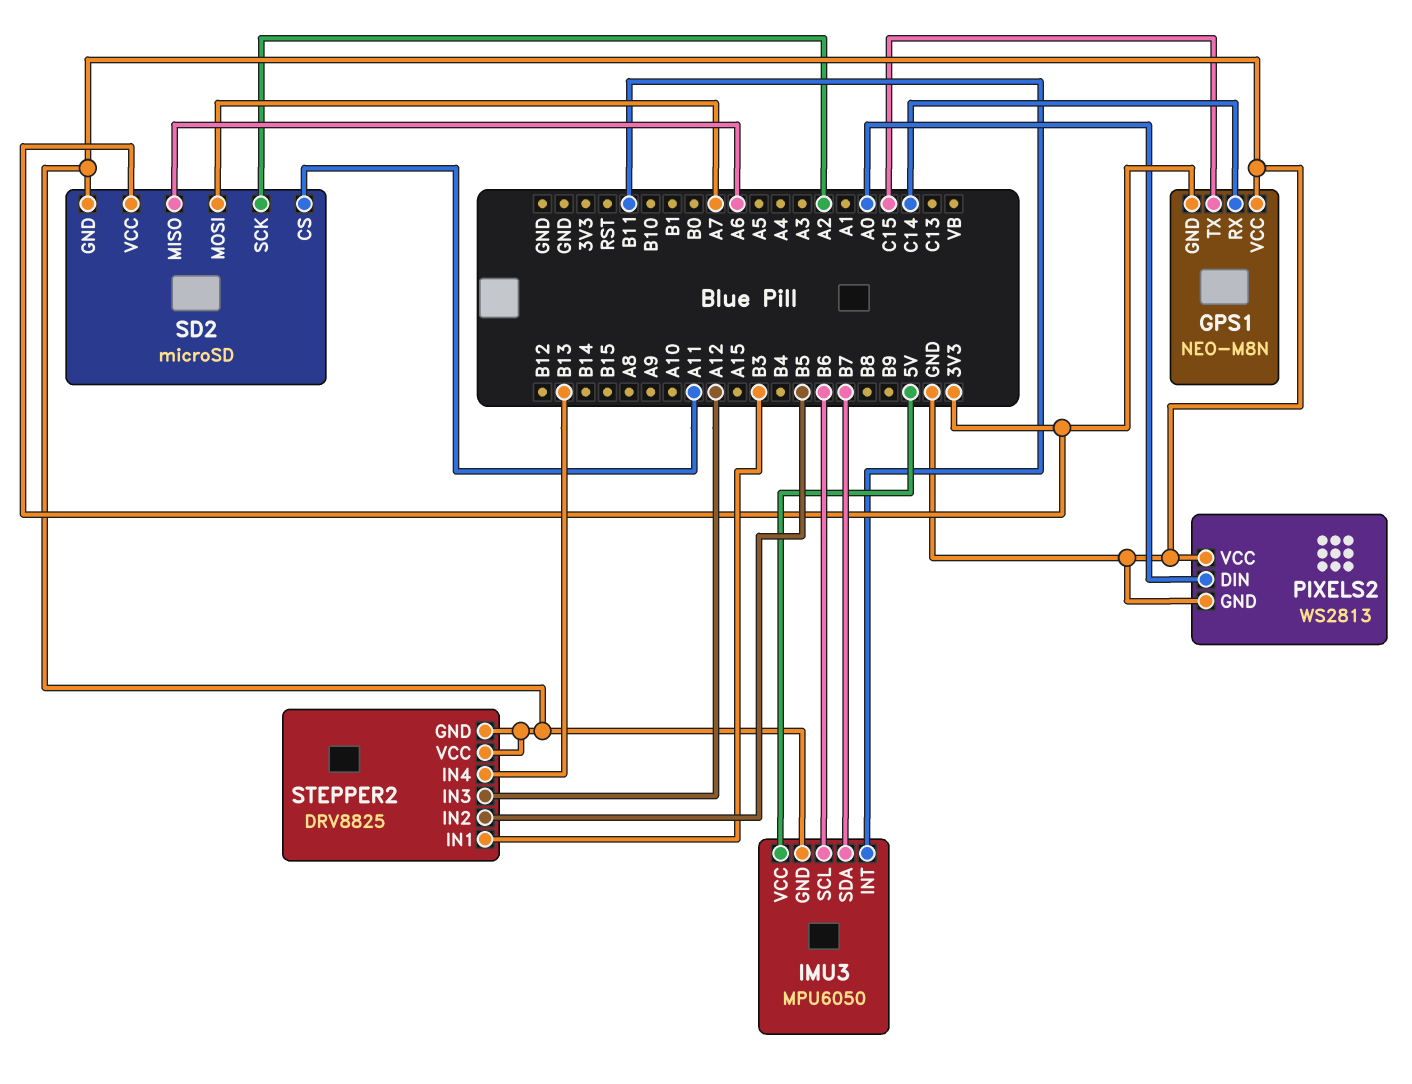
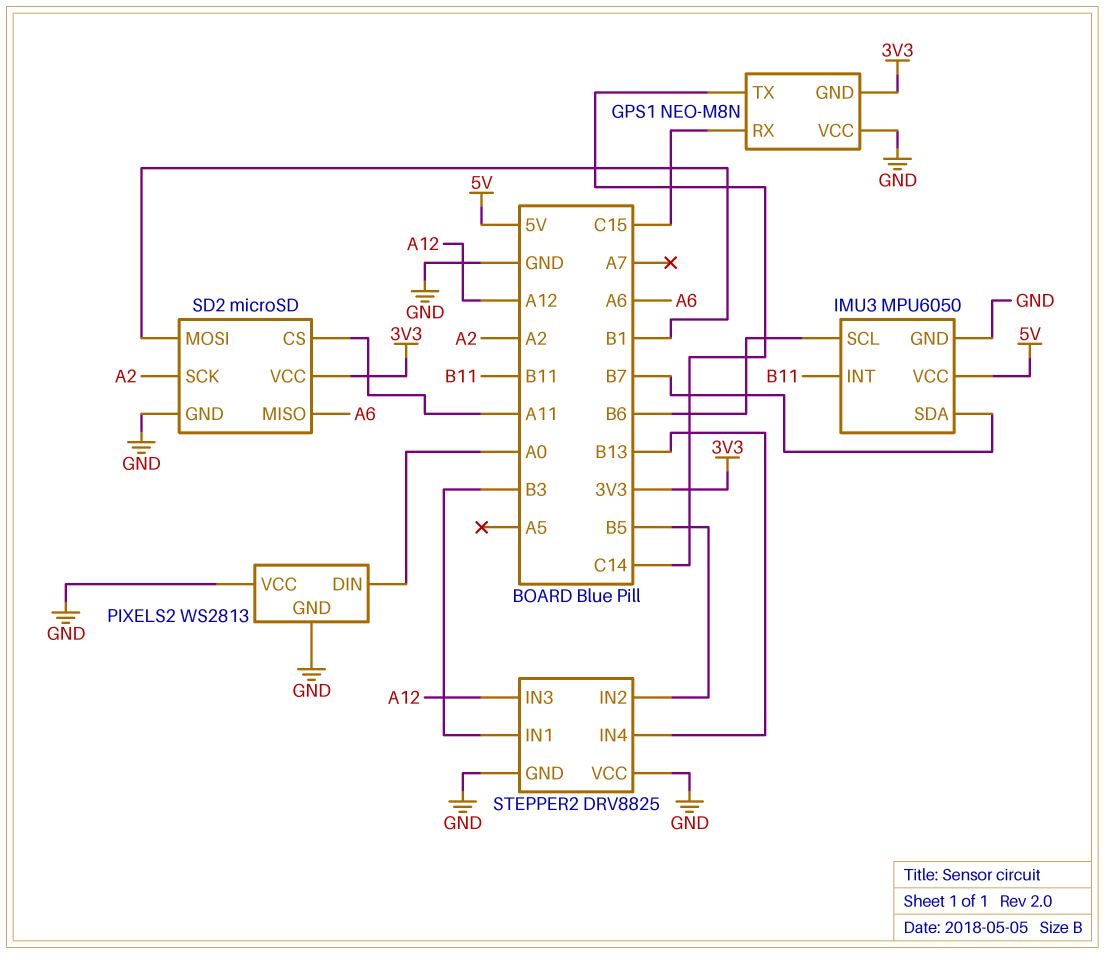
GPS1 pin RX: C14 -> C15
GPS1 pin TX: C15 -> C14
SD2 pin MOSI: A7 -> B1

